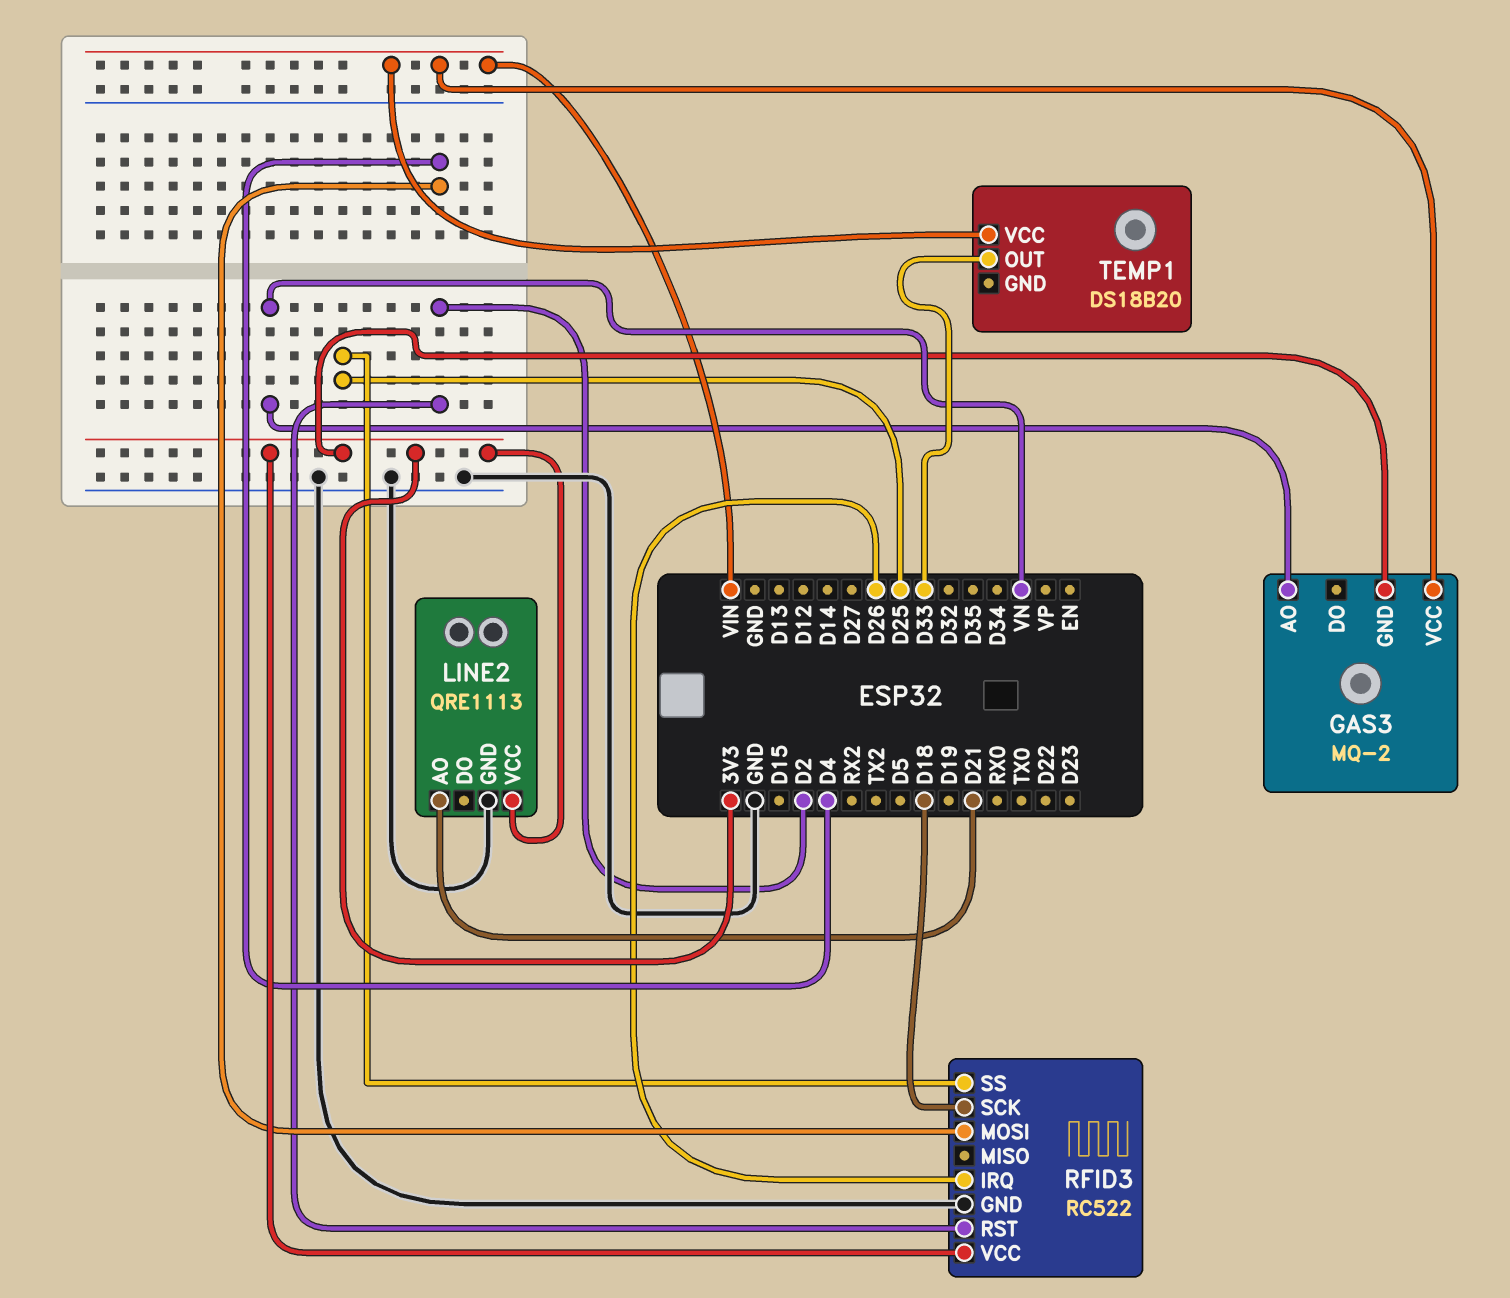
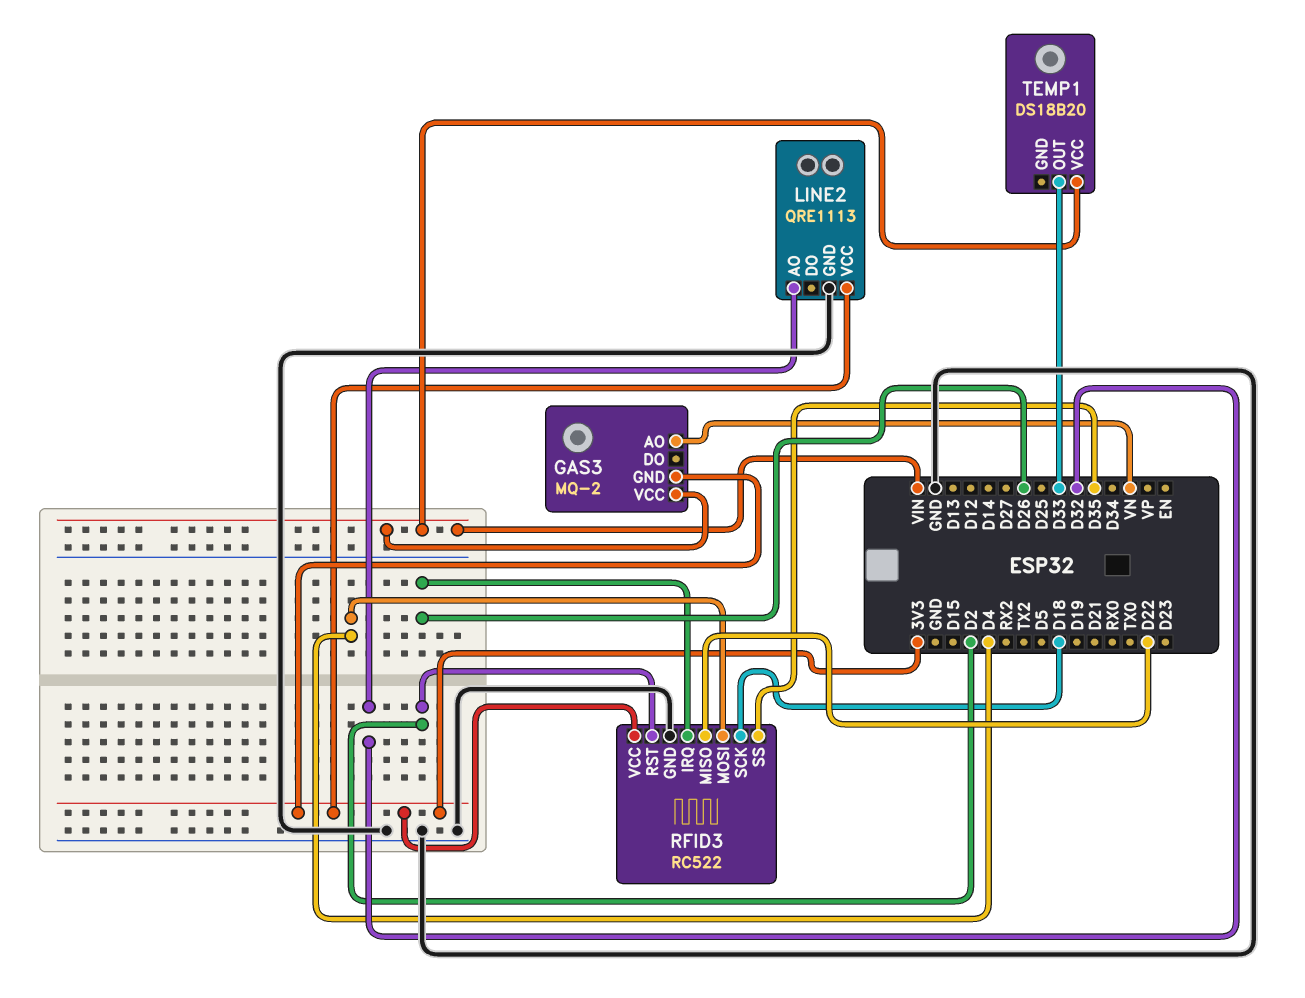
LINE2 pin AO: D21 -> D32
RFID3 pin MISO: none -> D22
RFID3 pin SS: D25 -> D35

